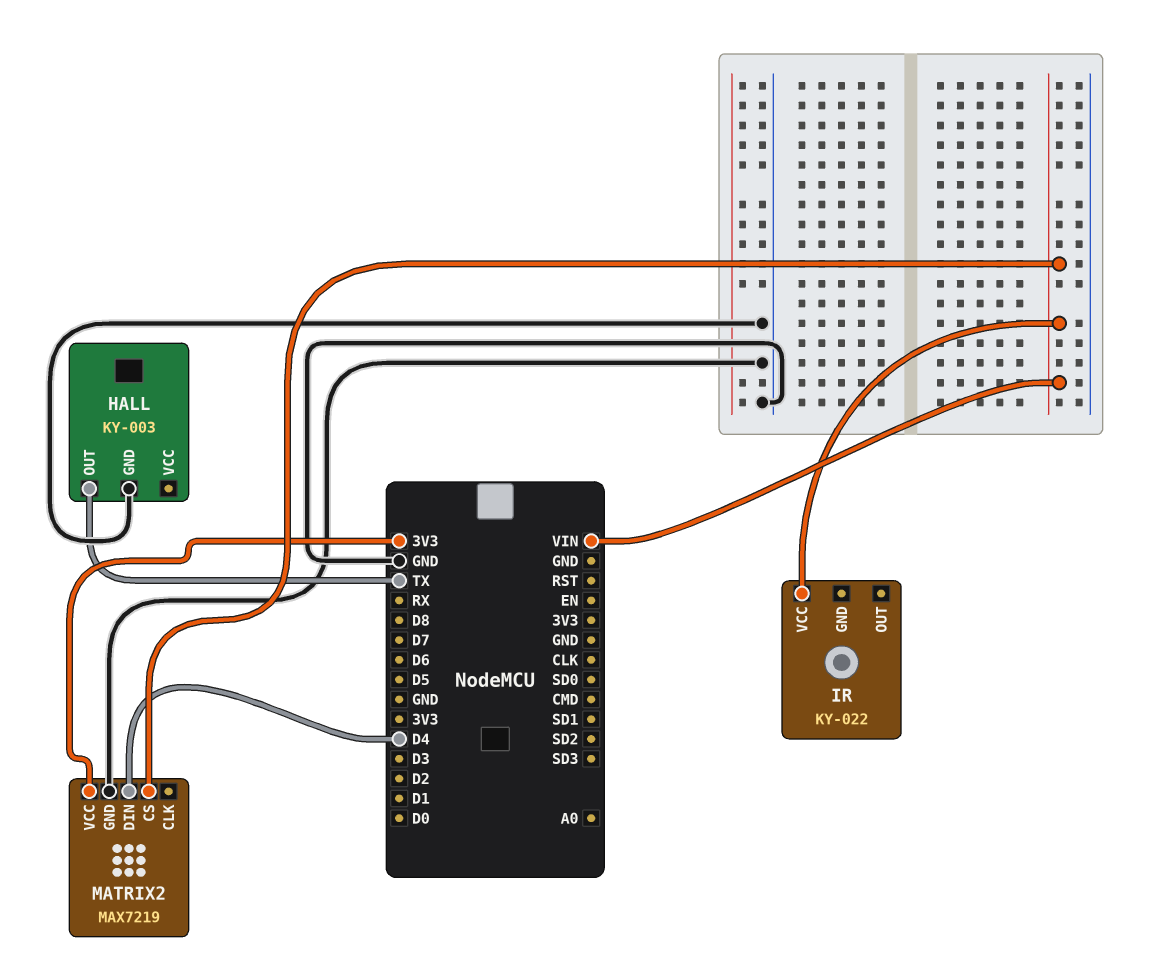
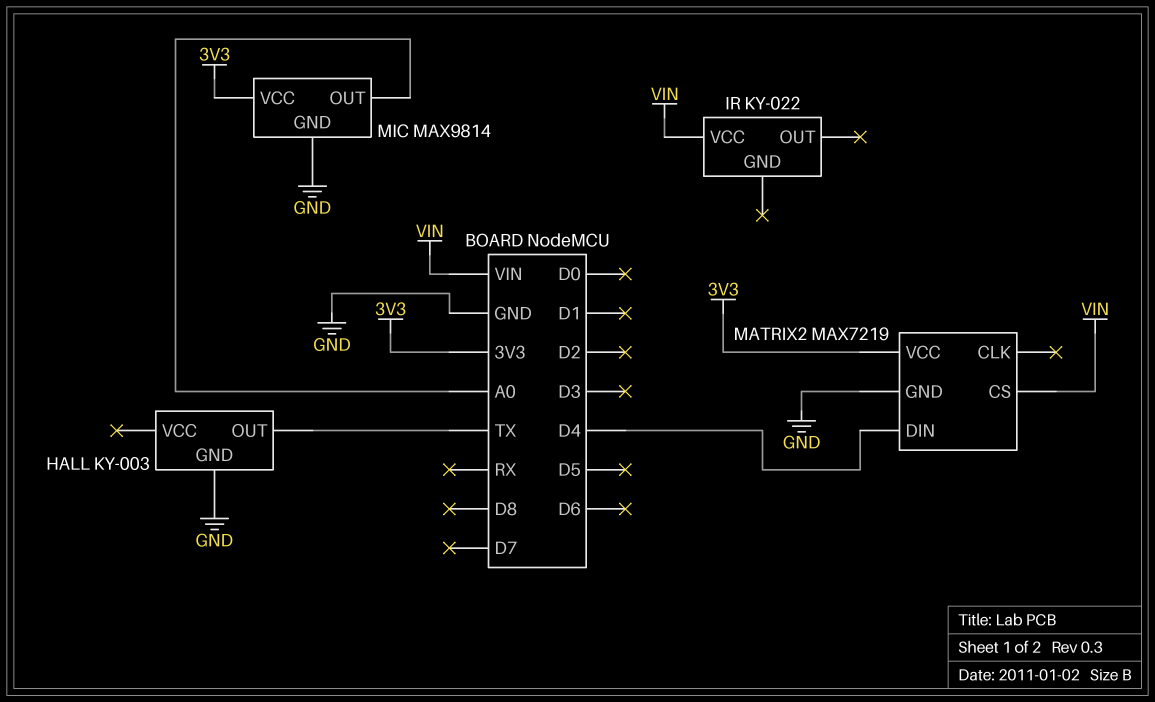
MIC: none -> MAX9814
MIC pin GND: none -> GND
MIC pin OUT: none -> A0
MIC pin VCC: none -> 3V3

